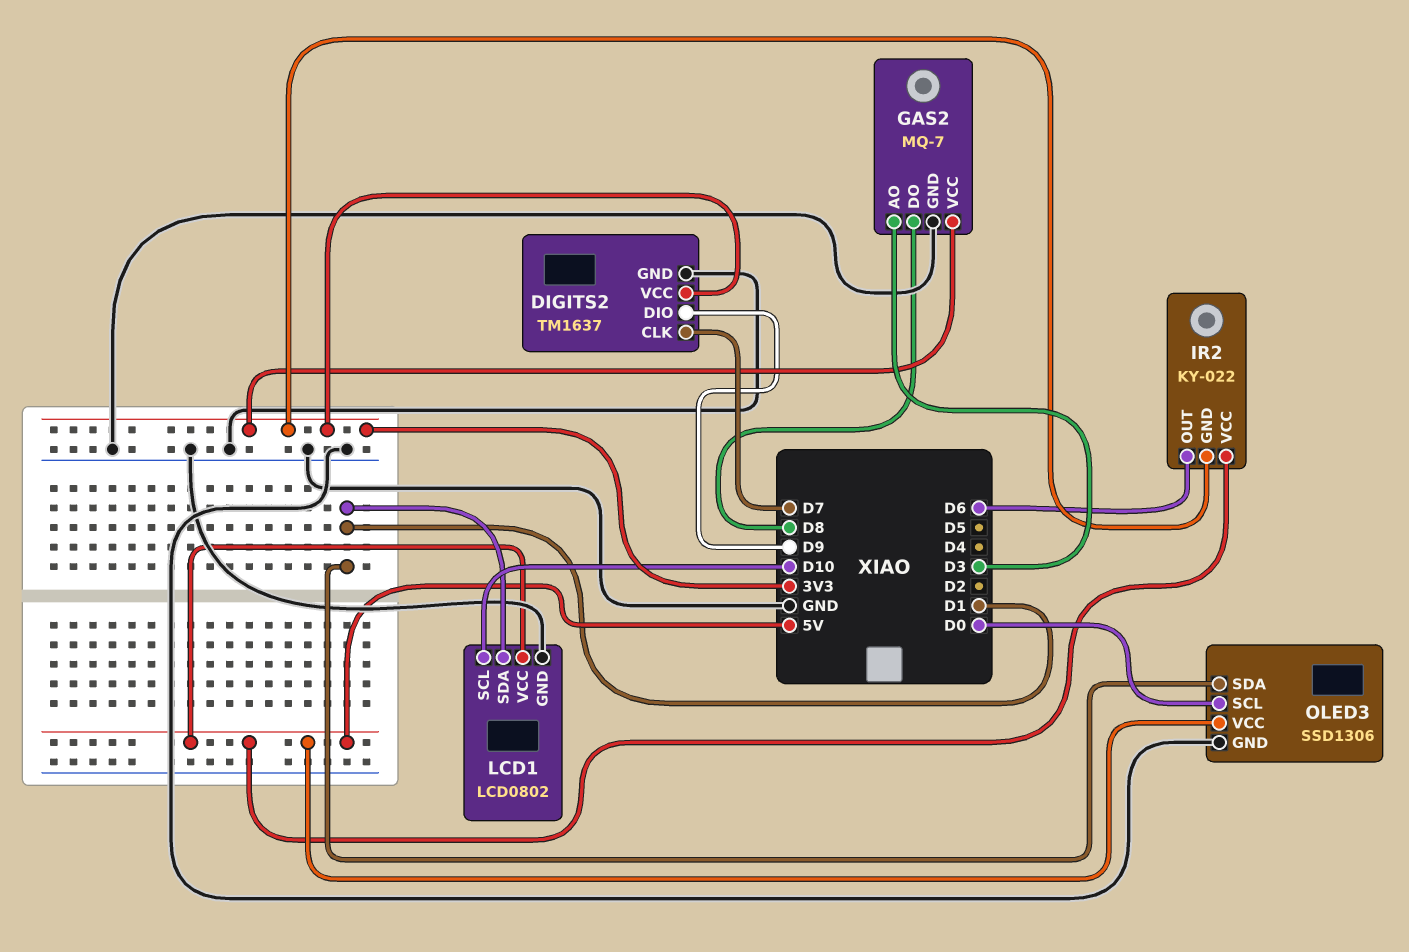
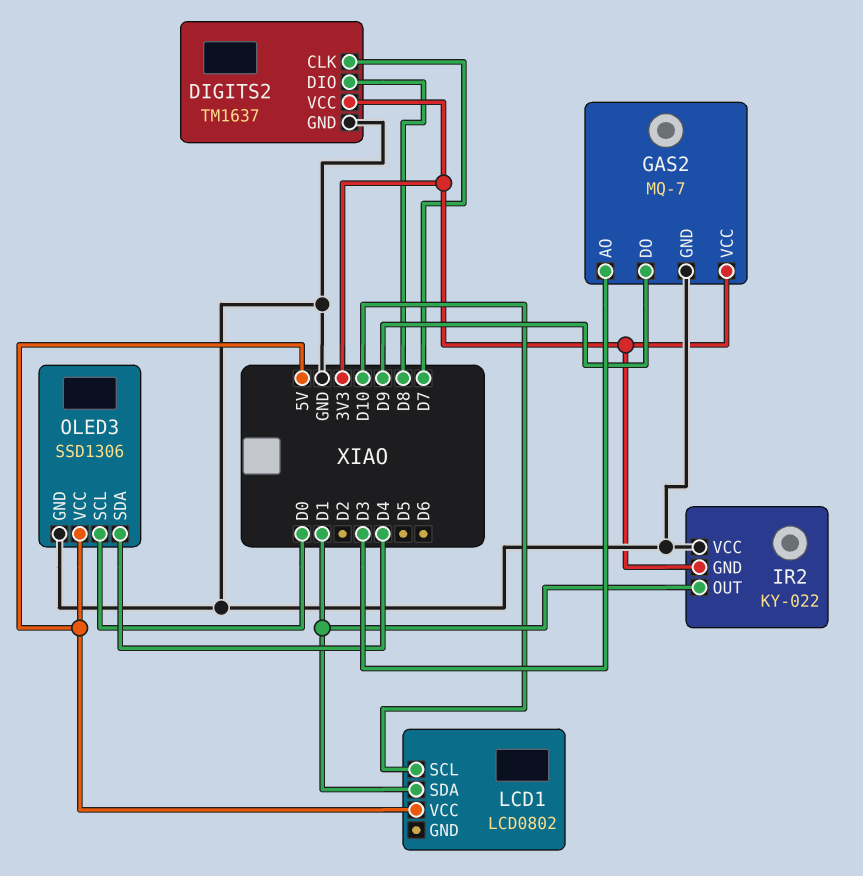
DIGITS2 pin DIO: D9 -> D8
GAS2 pin DO: D8 -> D9
IR2 pin OUT: D6 -> D1
IR2 pin VCC: 5V -> GND
LCD1 pin GND: GND -> none
OLED3 pin SDA: D1 -> D4

